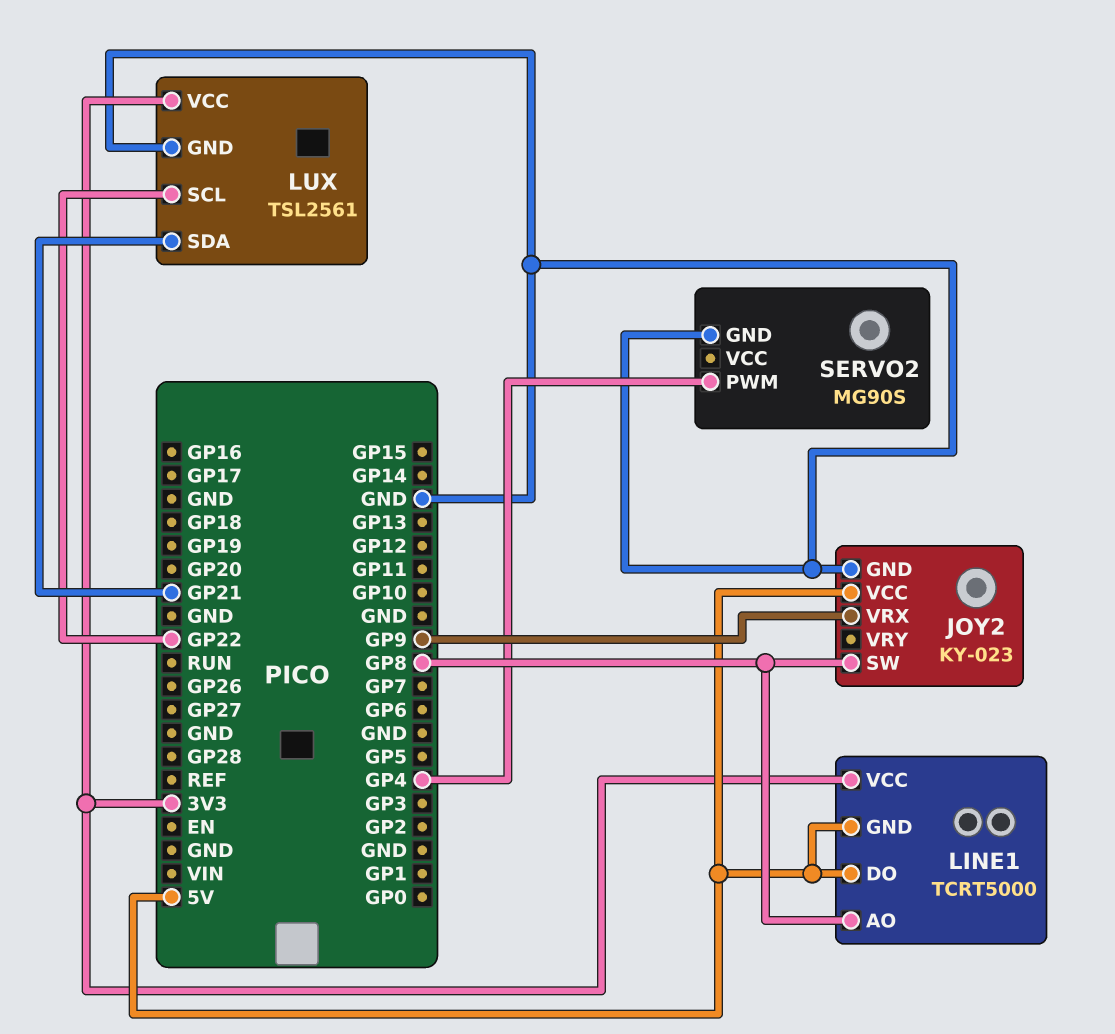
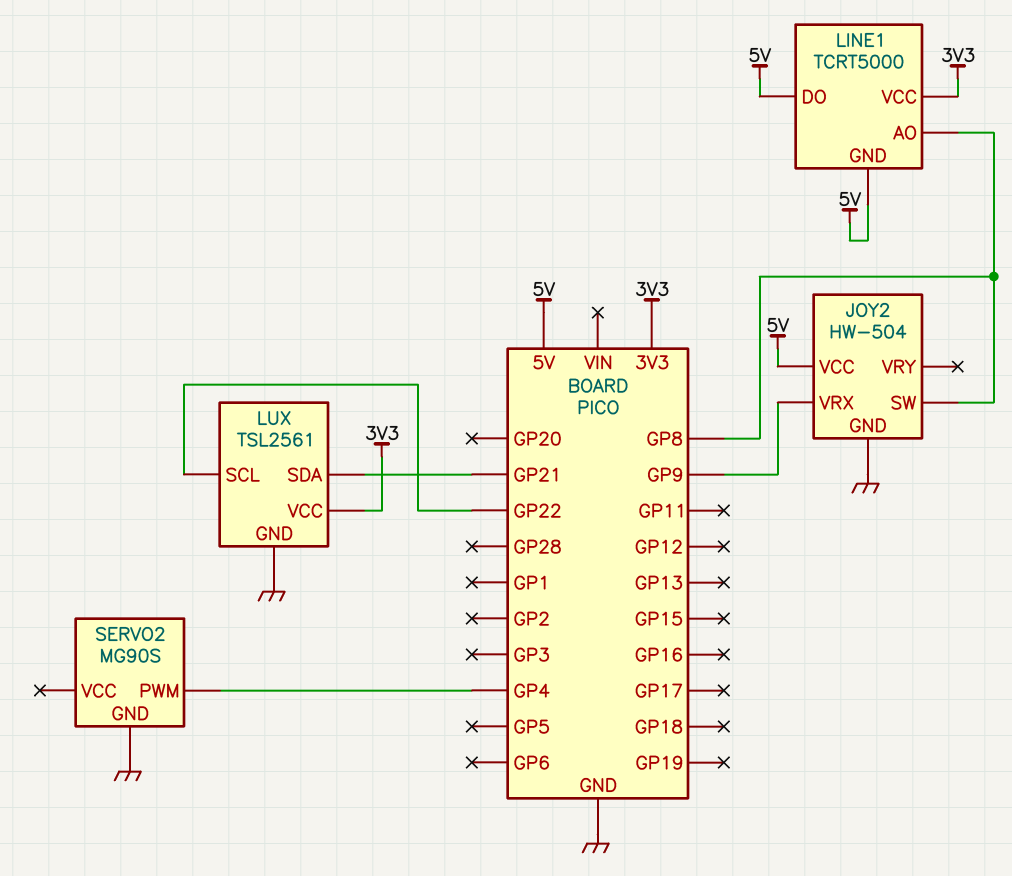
JOY2: KY-023 -> HW-504

